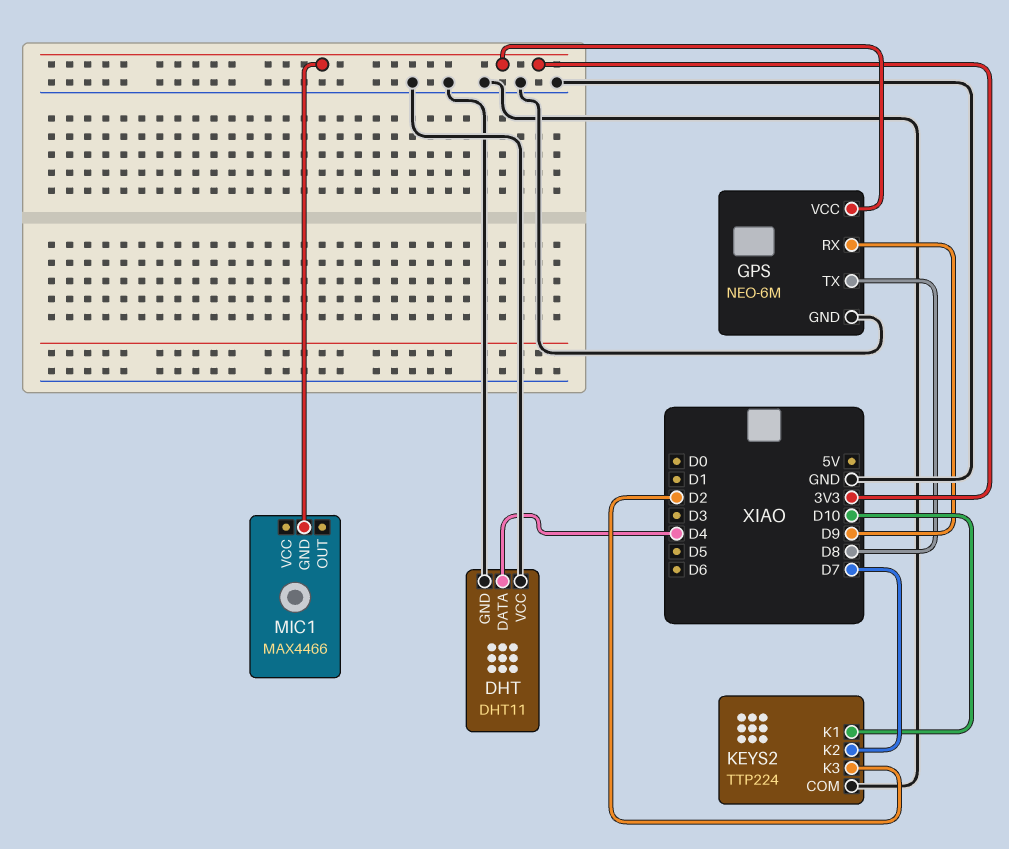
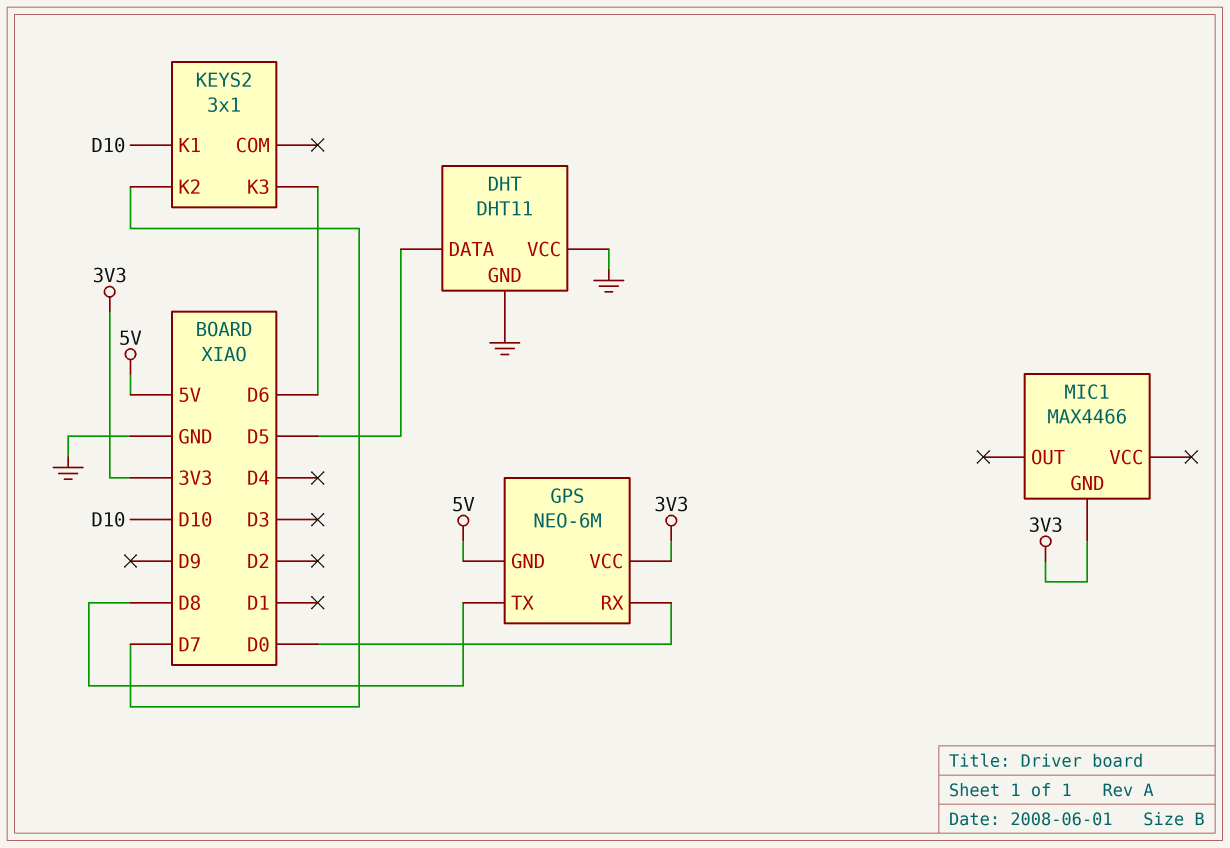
DHT pin DATA: D4 -> D5
GPS pin GND: GND -> 5V
GPS pin RX: D9 -> D0
KEYS2: TTP224 -> 3x1
KEYS2 pin COM: GND -> none
KEYS2 pin K3: D2 -> D6

